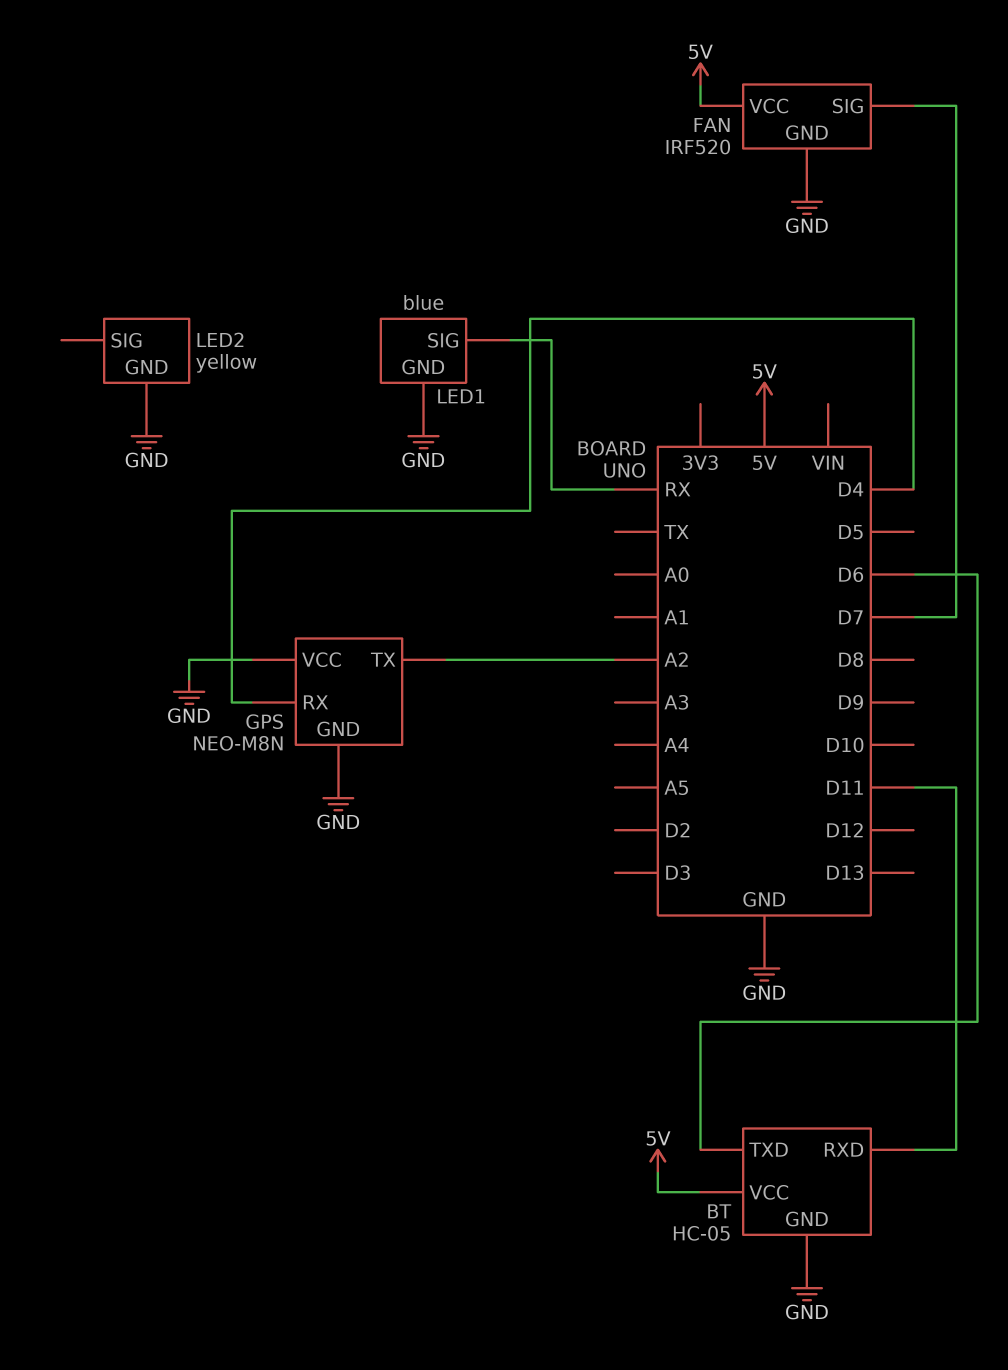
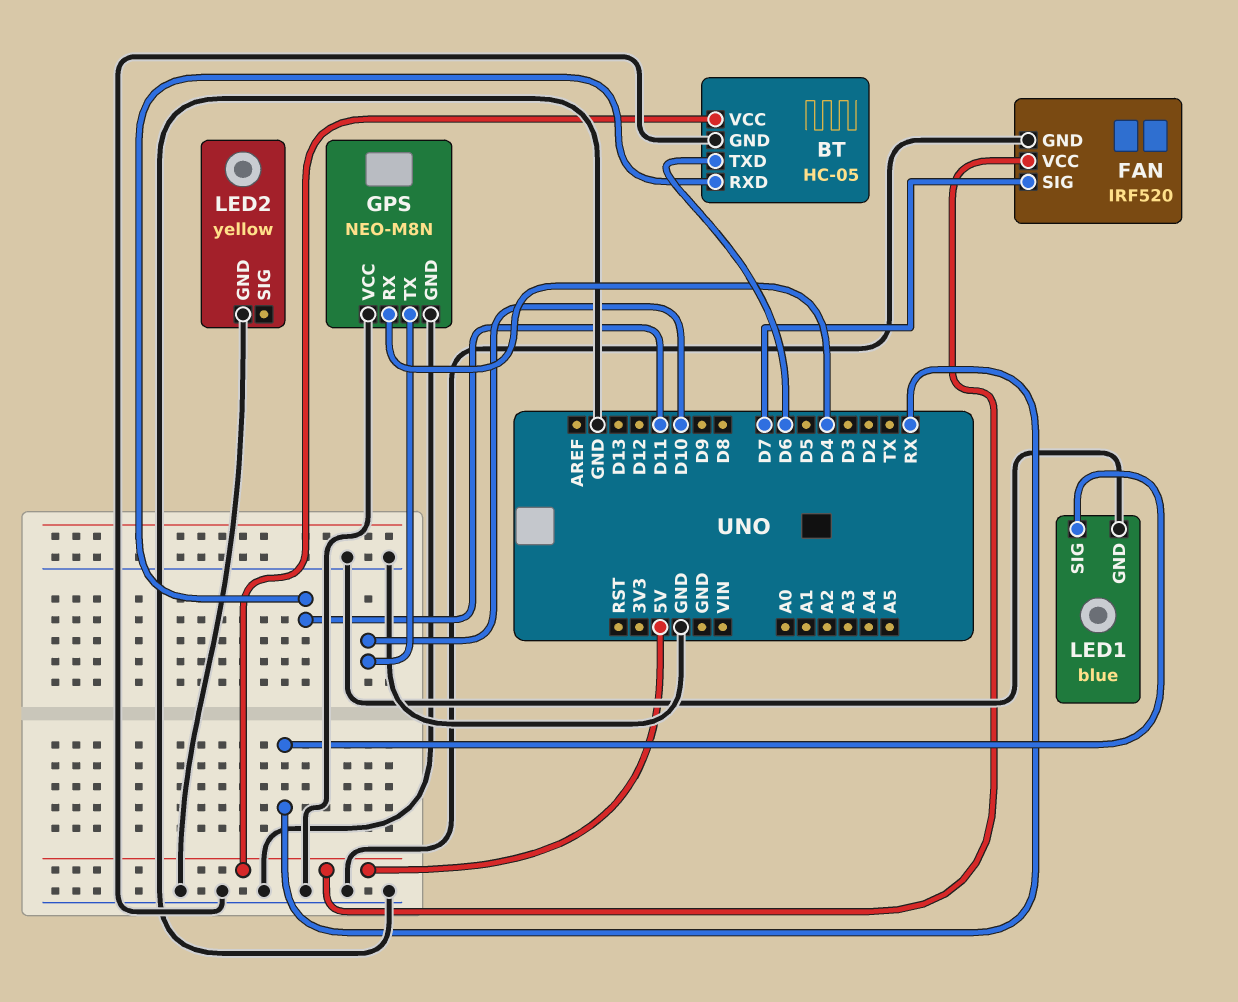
GPS pin TX: A2 -> D10

